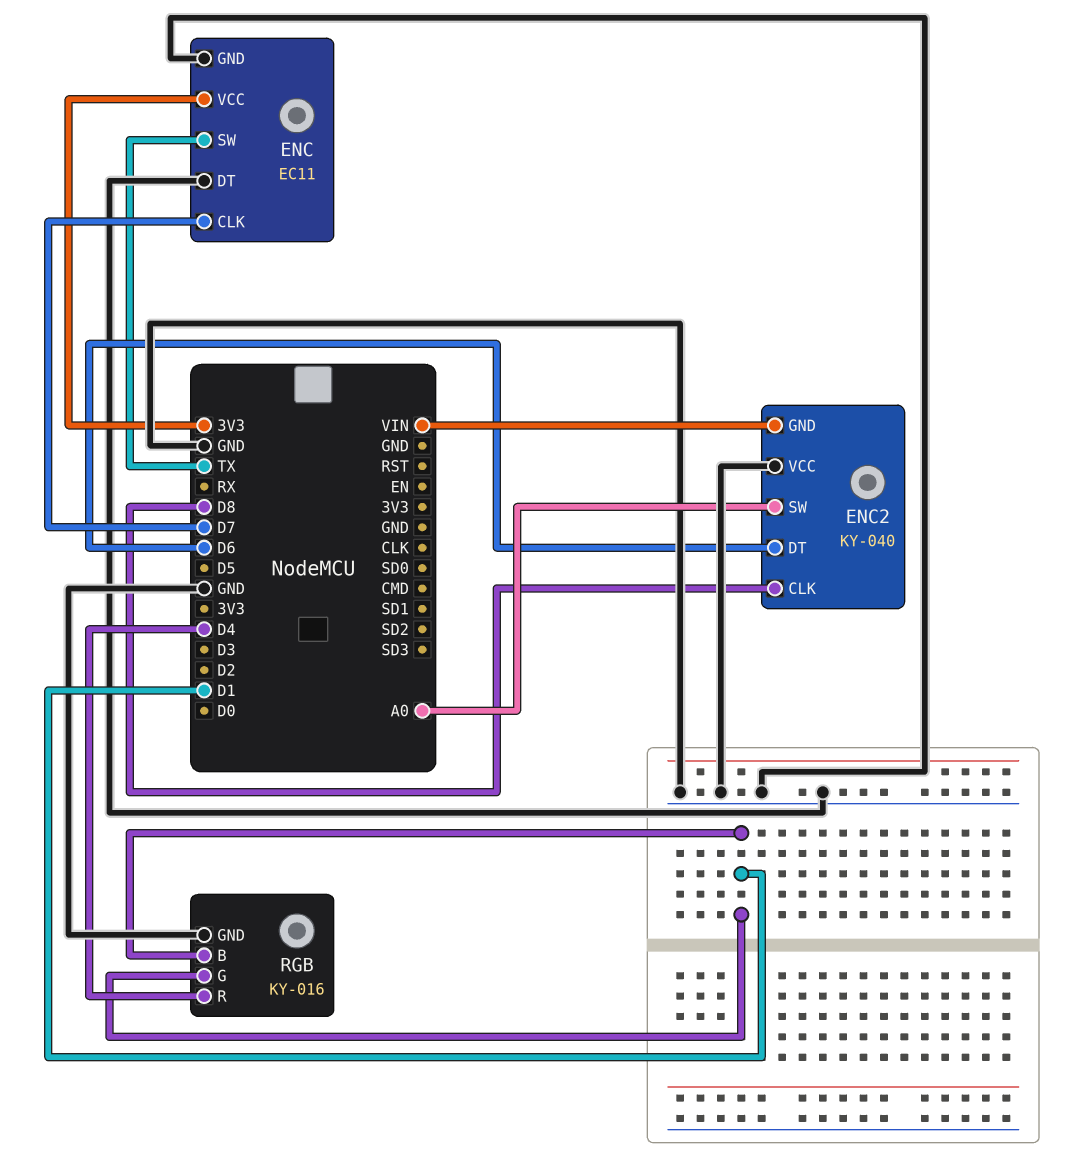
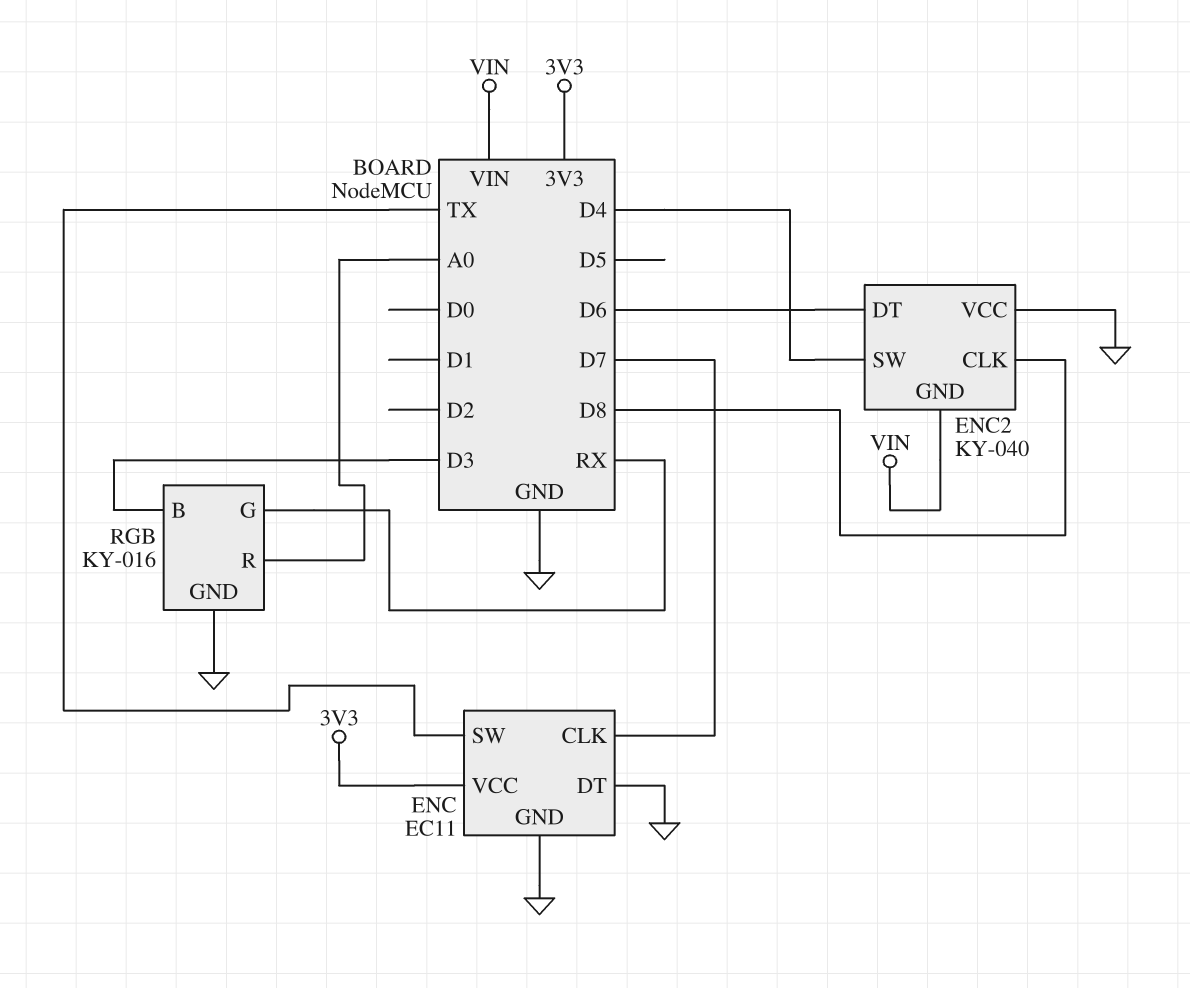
ENC2 pin SW: A0 -> D4
RGB pin B: D1 -> D3
RGB pin G: D1 -> RX
RGB pin R: D4 -> A0

